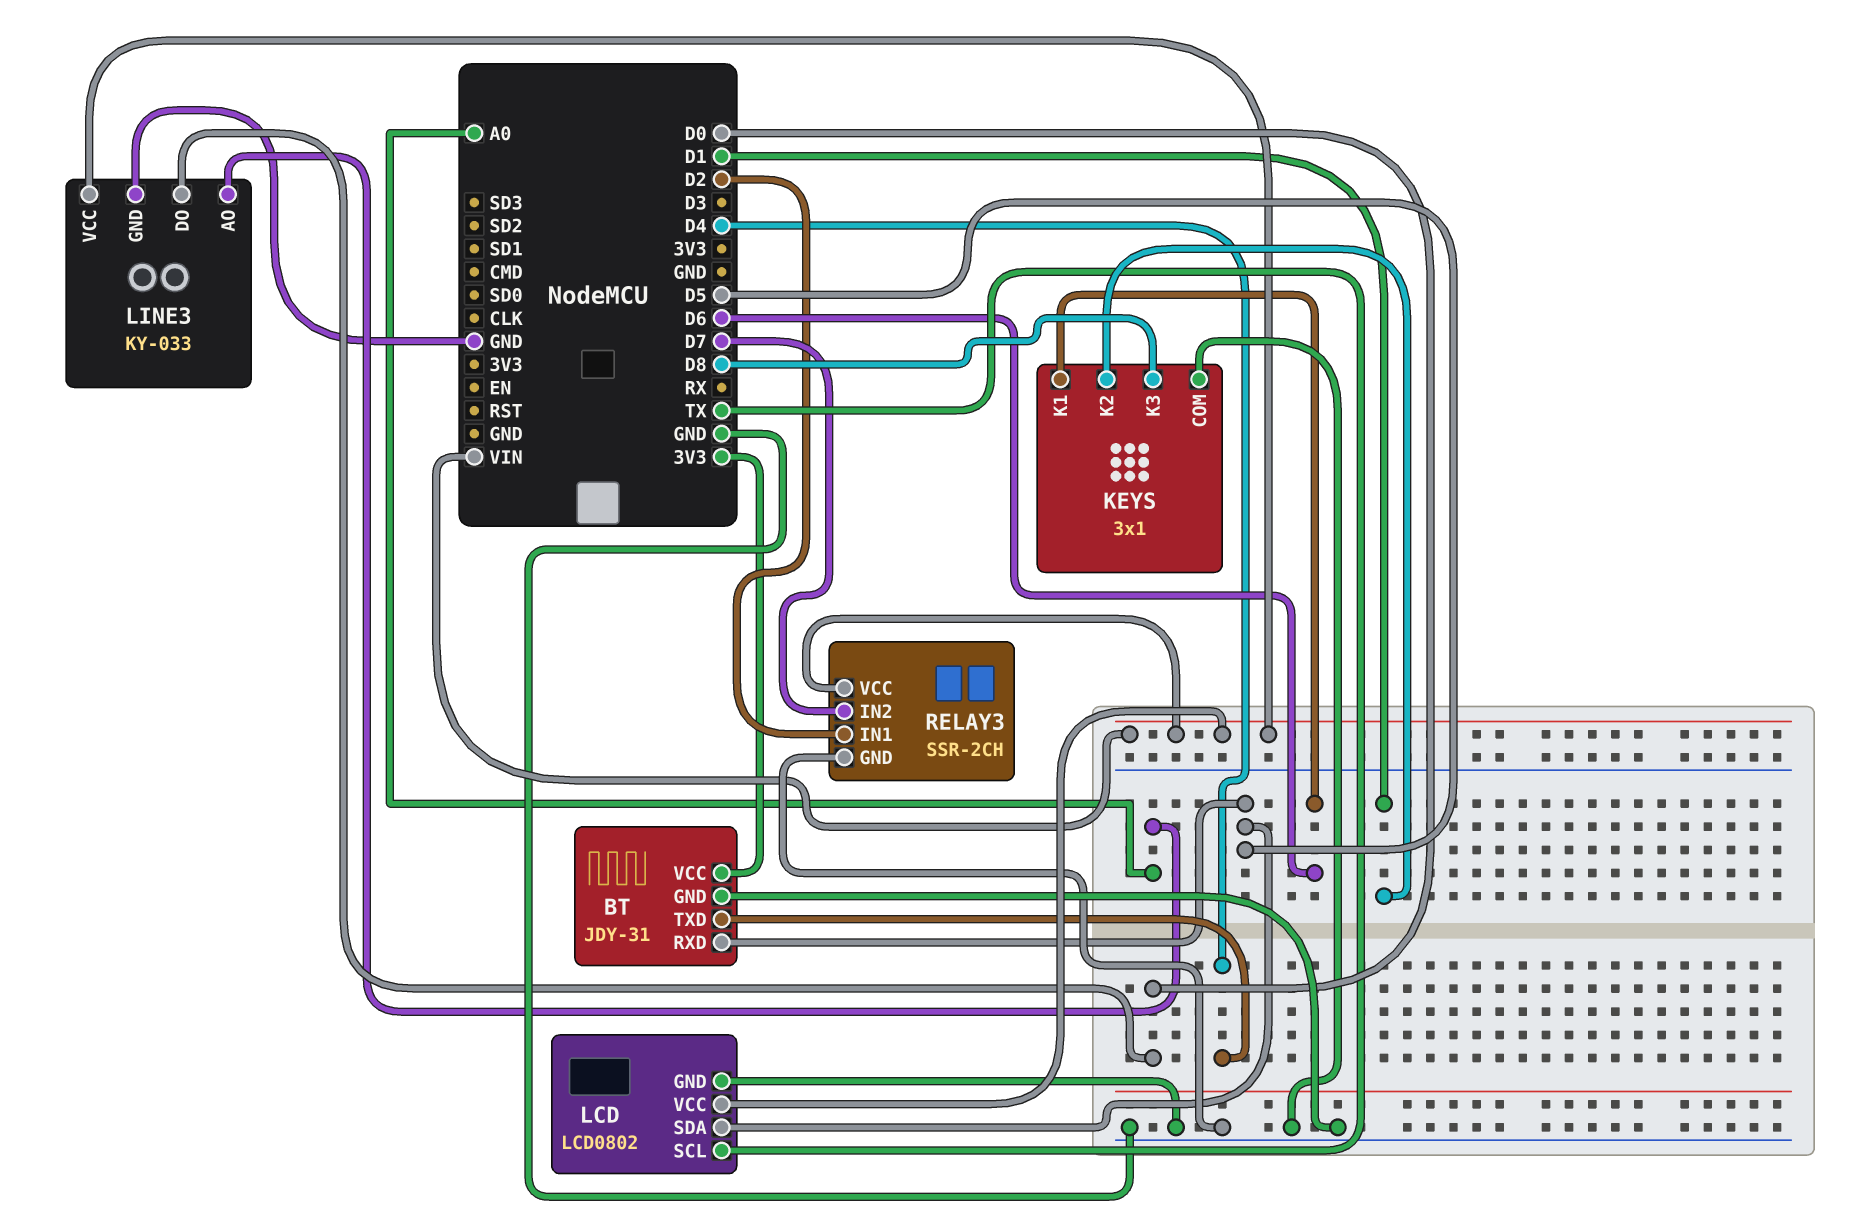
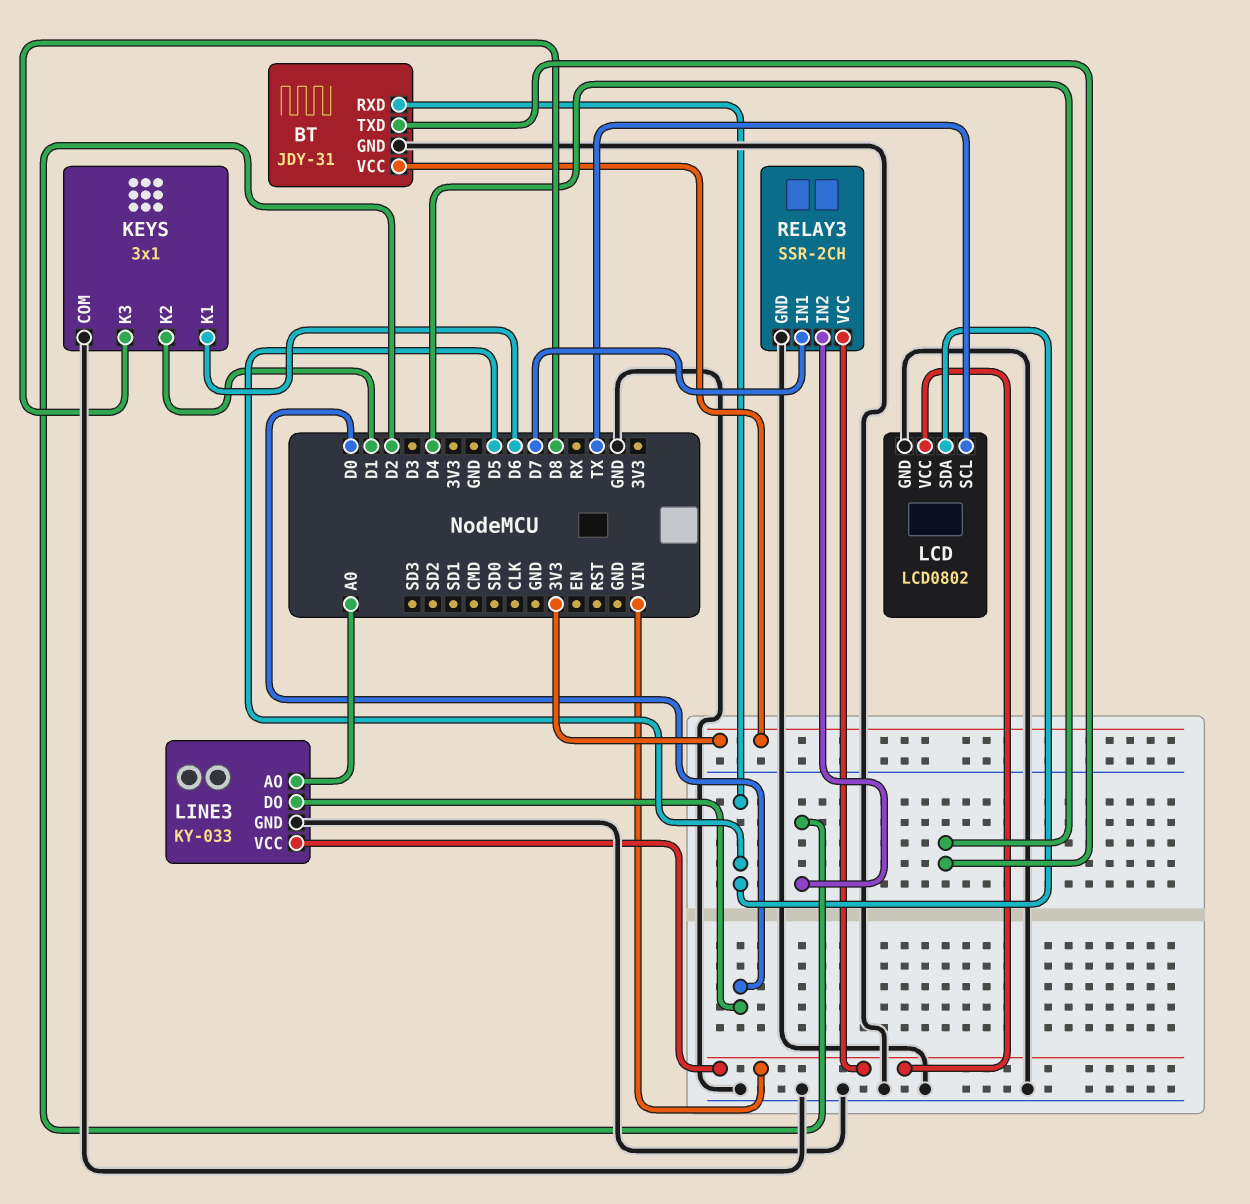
RELAY3 pin IN1: D2 -> D7
RELAY3 pin IN2: D7 -> D2

